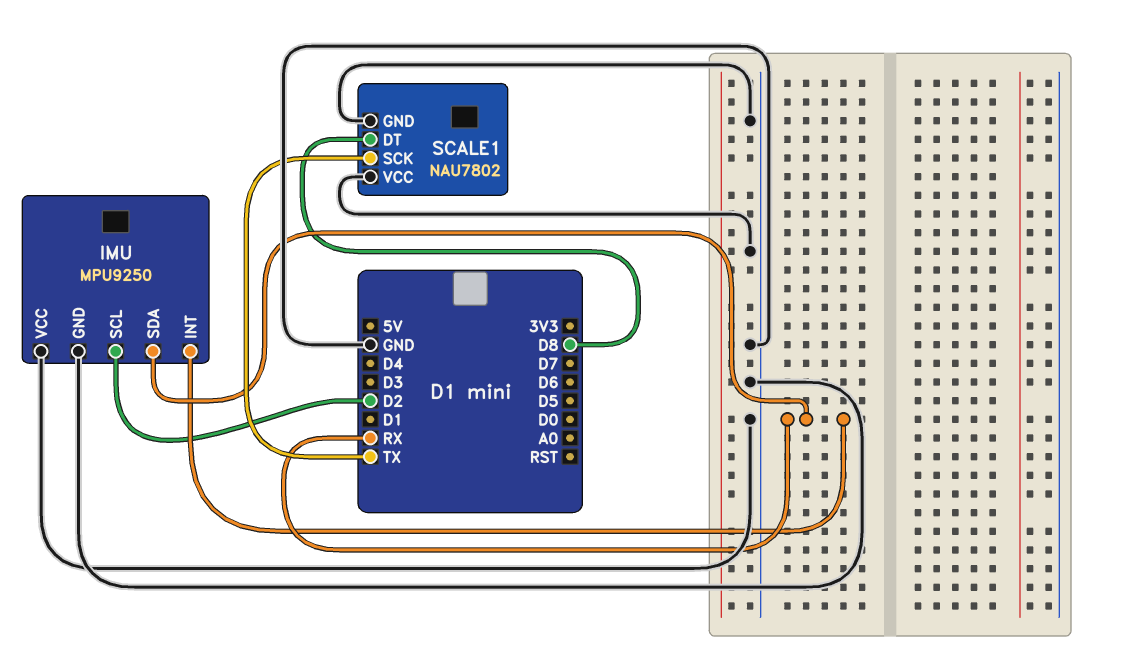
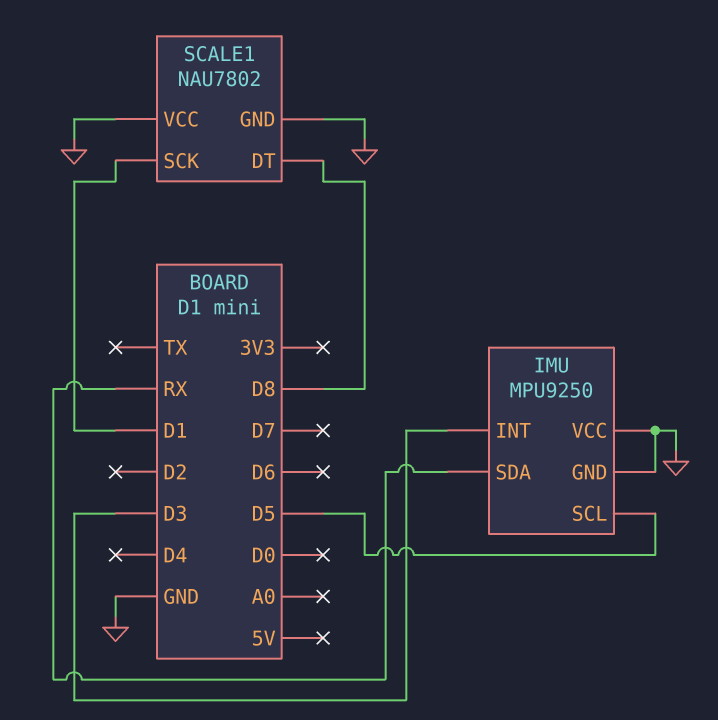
IMU pin INT: RX -> D3
IMU pin SCL: D2 -> D5
SCALE1 pin SCK: TX -> D1

